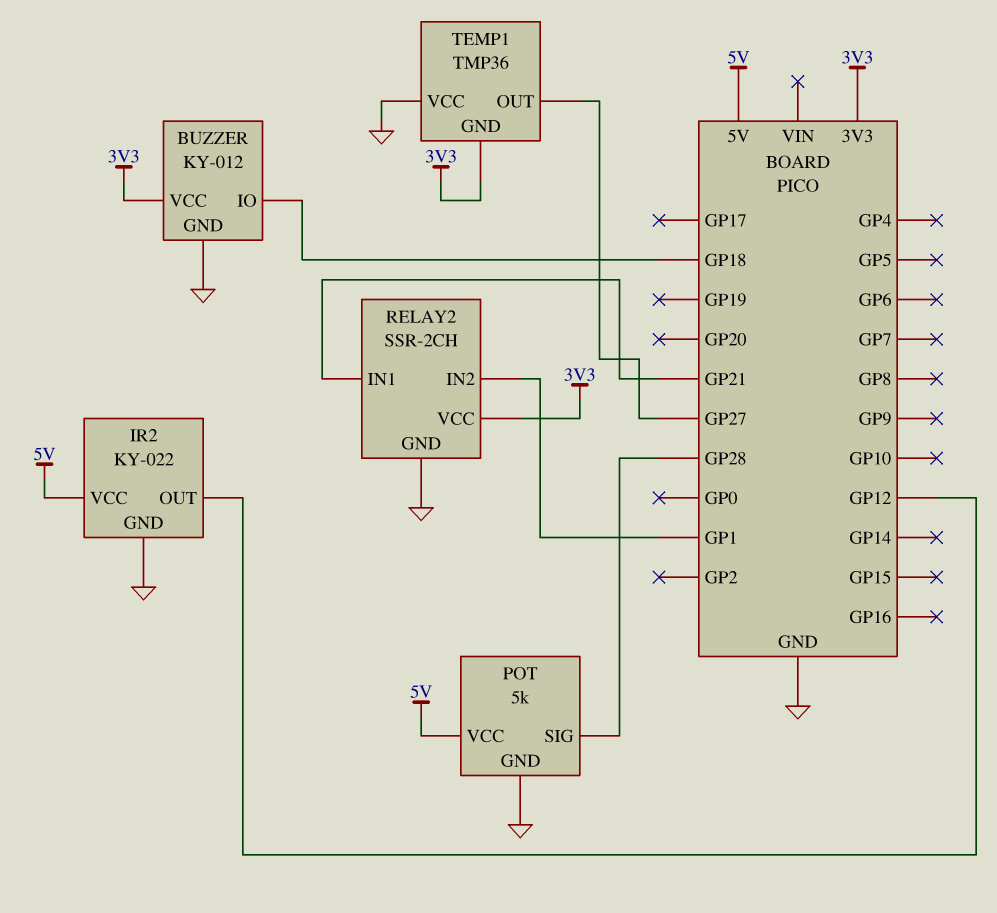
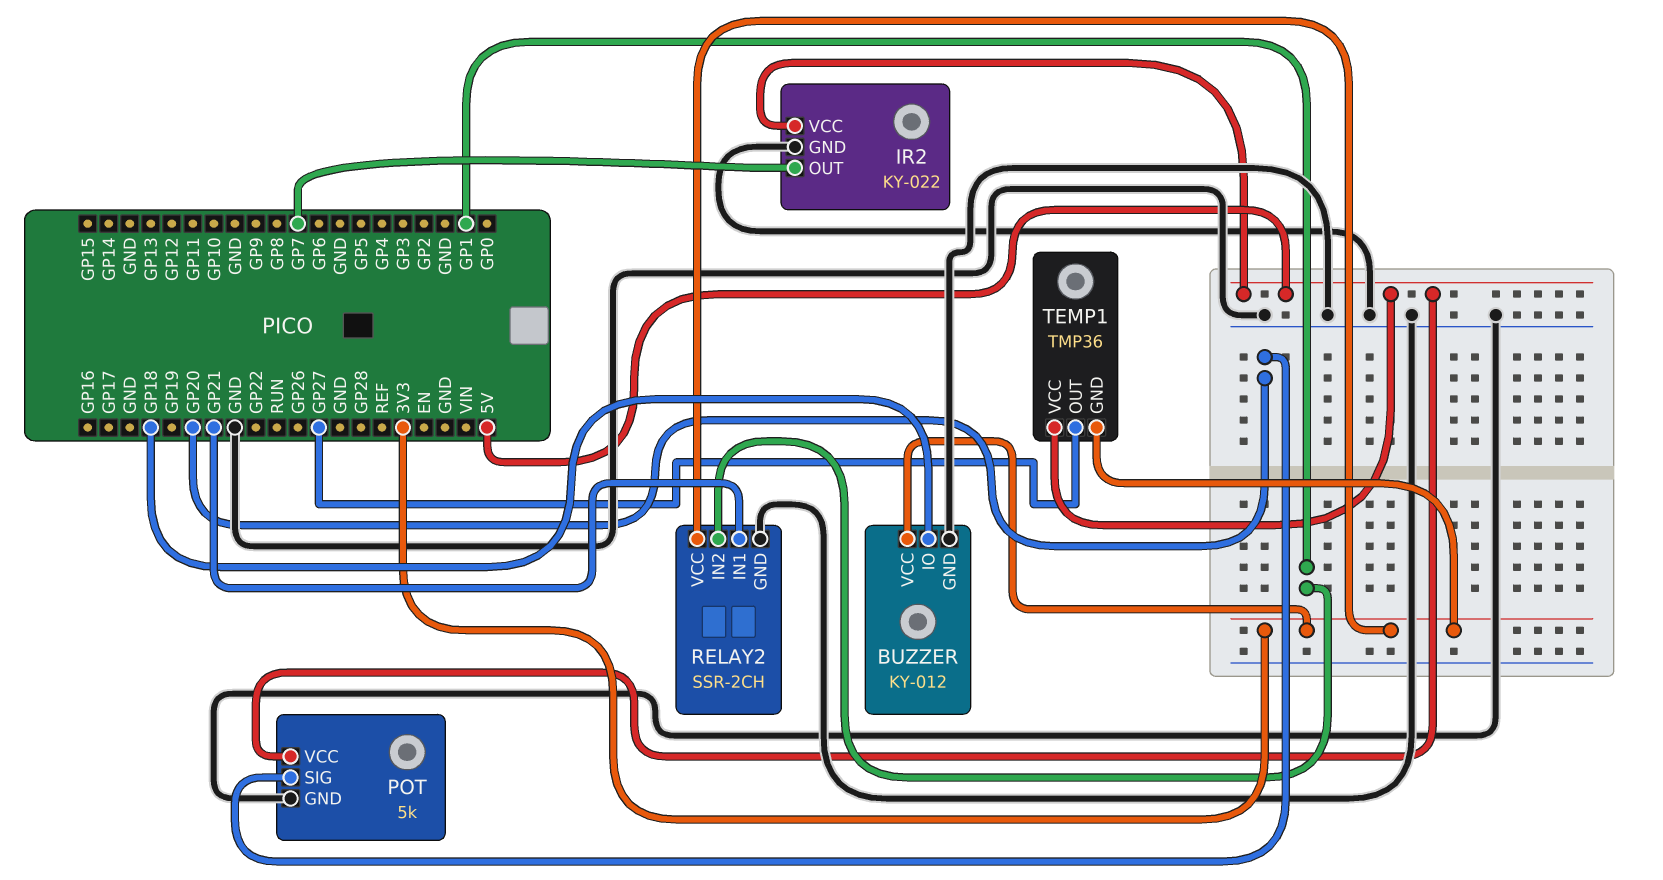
IR2 pin OUT: GP12 -> GP7
POT pin SIG: GP28 -> GP20
TEMP1 pin VCC: GND -> 5V

